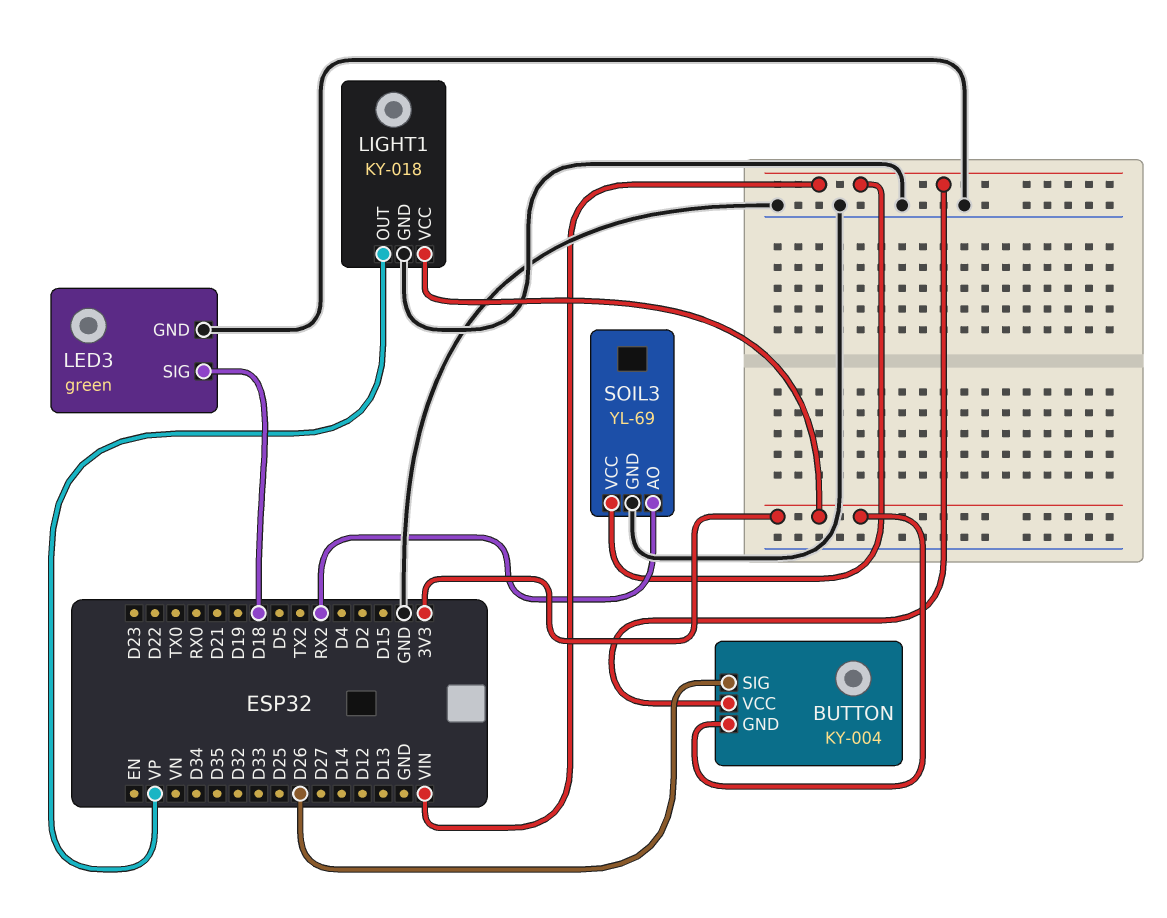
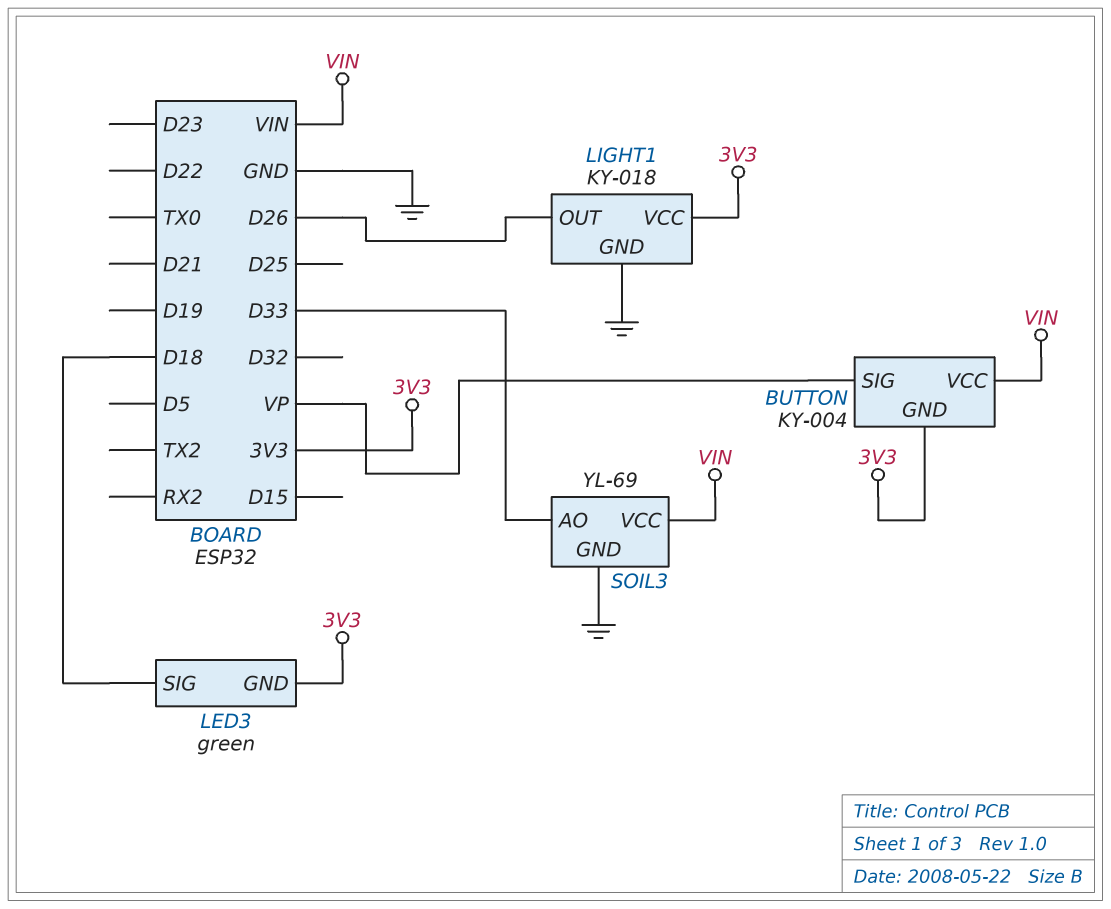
BUTTON pin SIG: D26 -> VP
LED3 pin GND: GND -> 3V3
LIGHT1 pin OUT: VP -> D26
SOIL3 pin AO: RX2 -> D33

